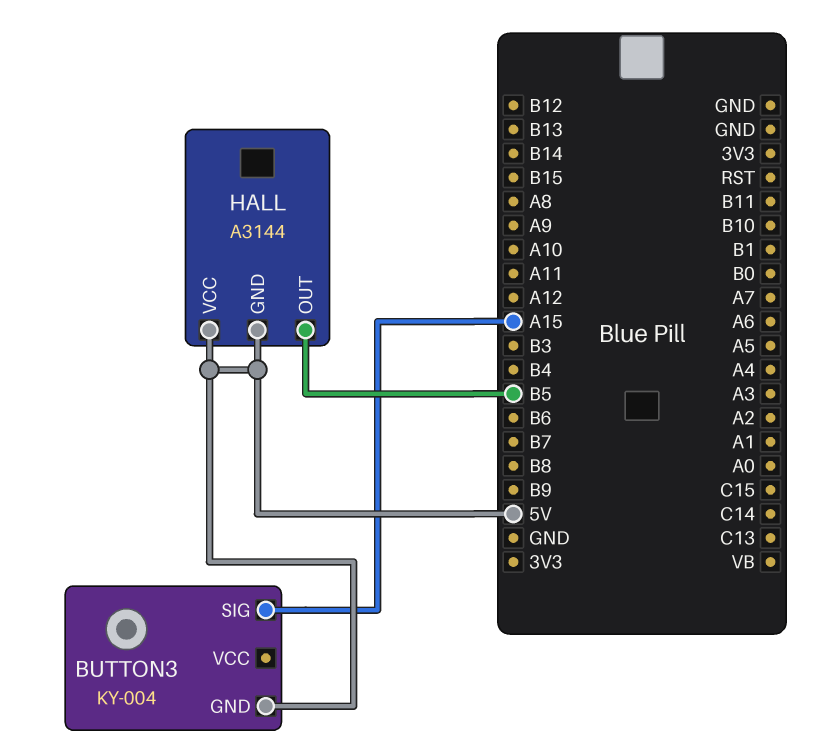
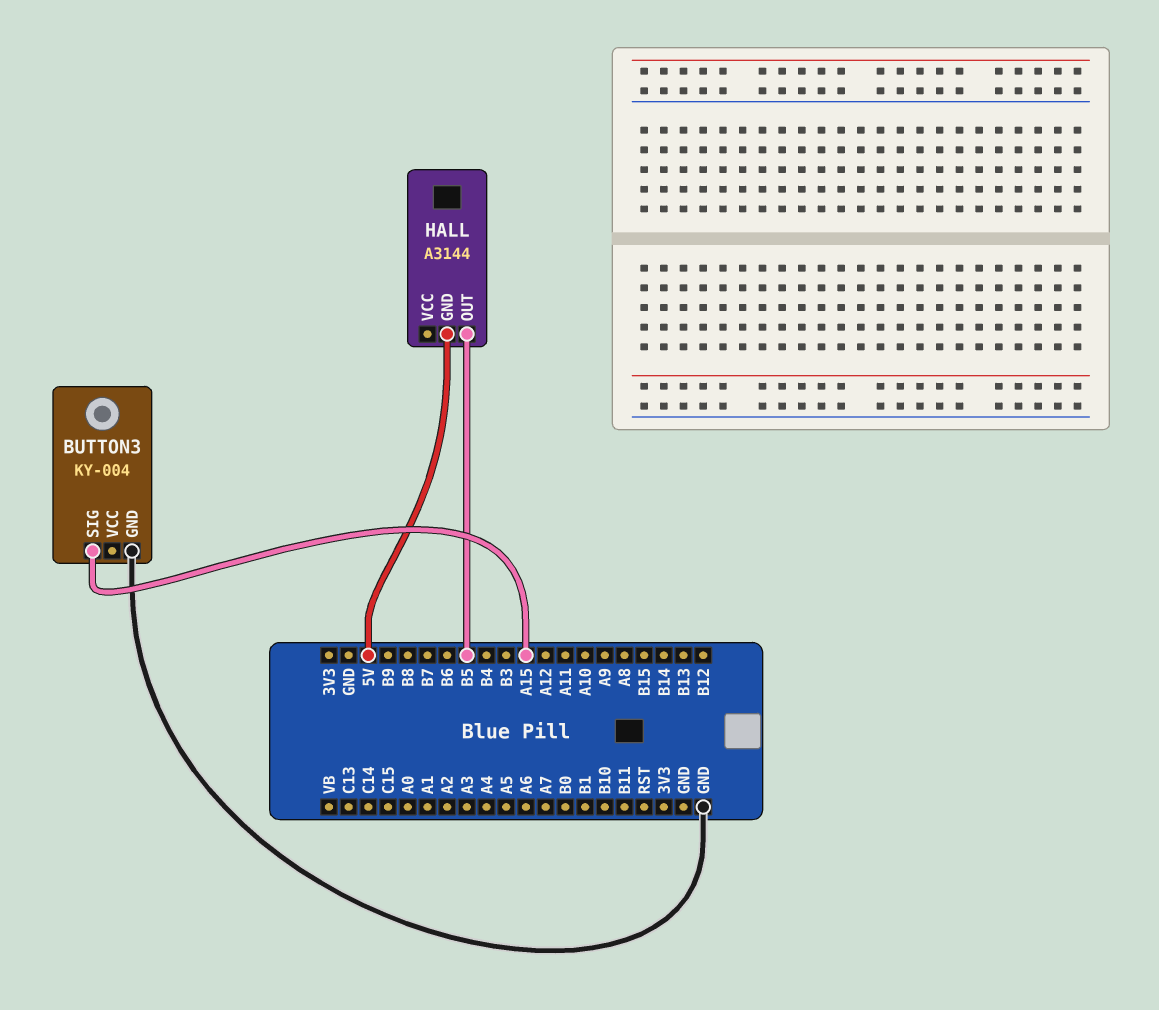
BUTTON3 pin GND: 5V -> GND
HALL pin VCC: 5V -> none

